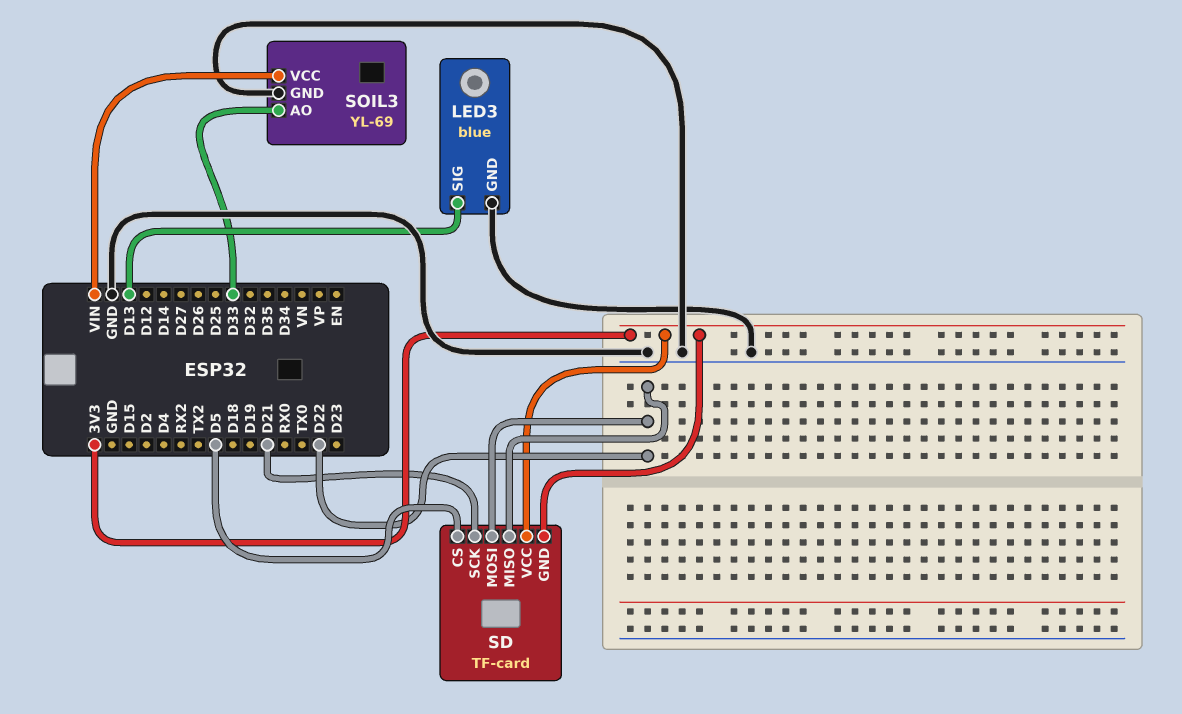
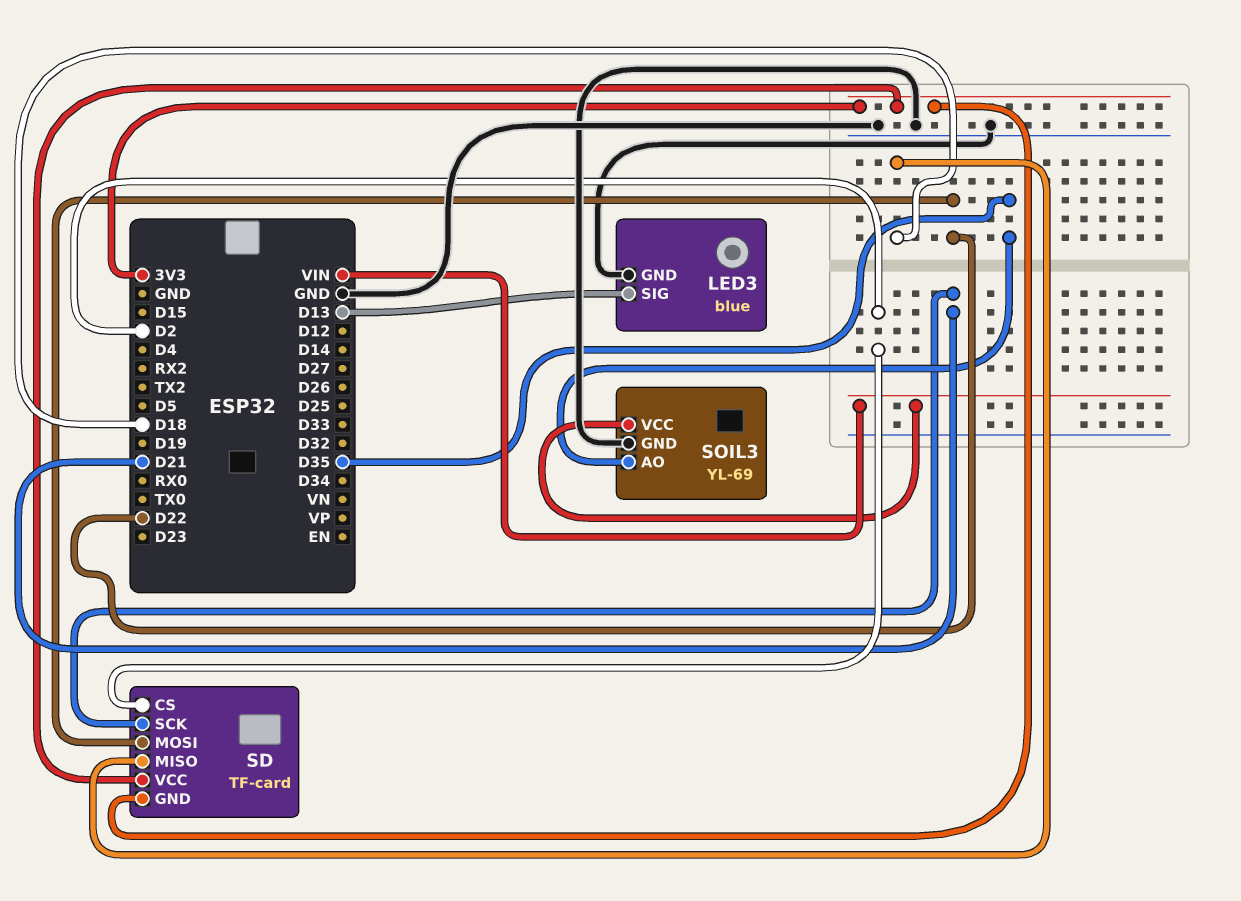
SD pin CS: D5 -> D2
SD pin MISO: D22 -> D18
SOIL3 pin AO: D33 -> D35

